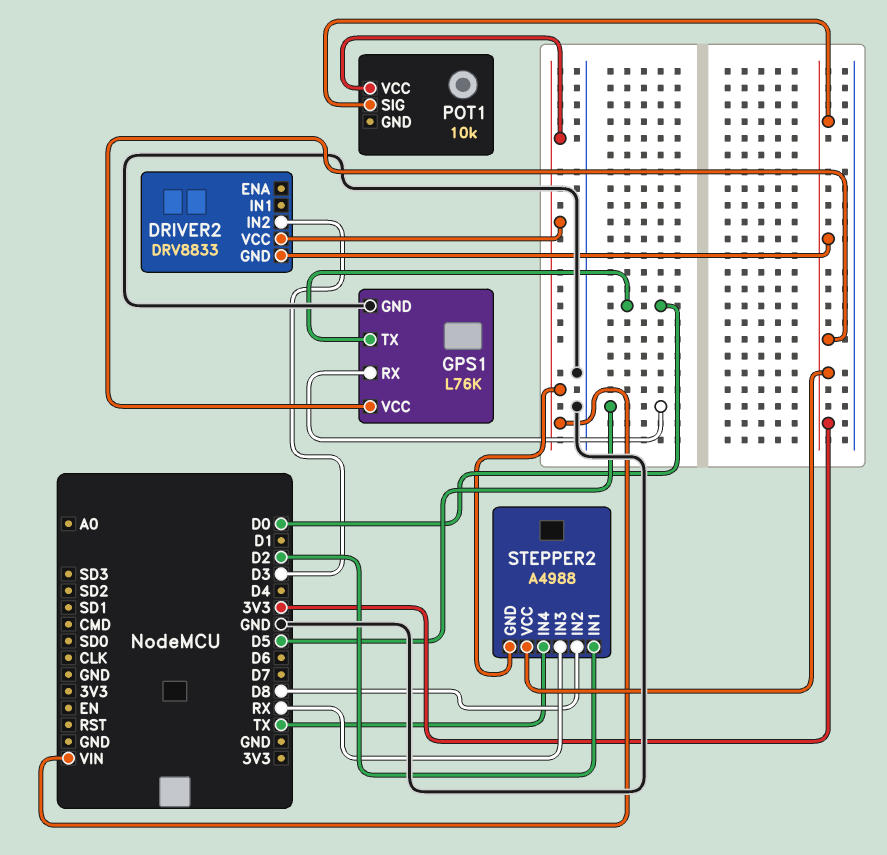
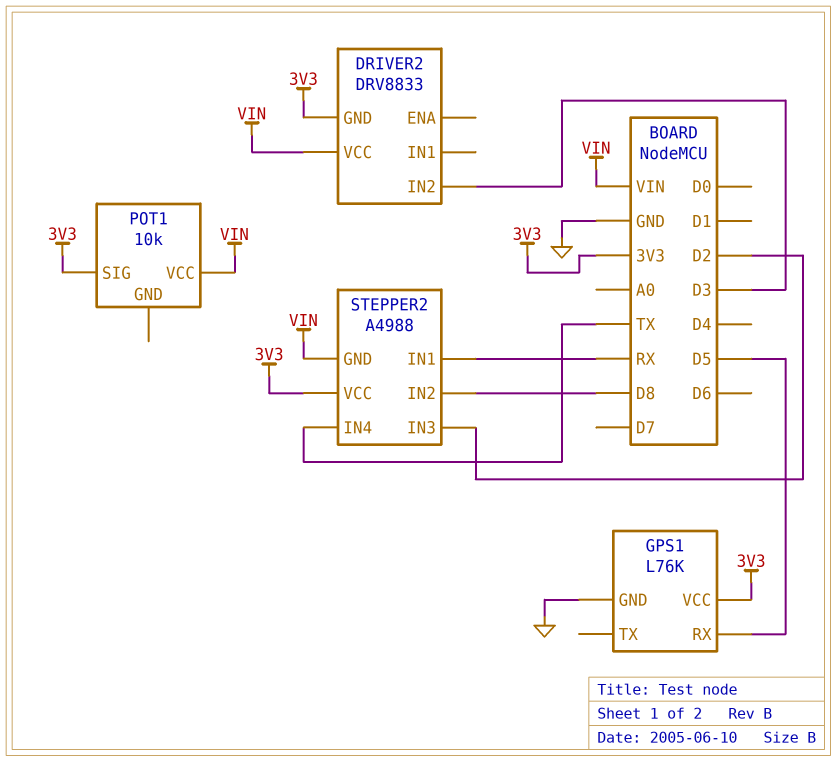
GPS1 pin TX: D0 -> none
STEPPER2 pin IN1: D2 -> RX
STEPPER2 pin IN3: RX -> D2

